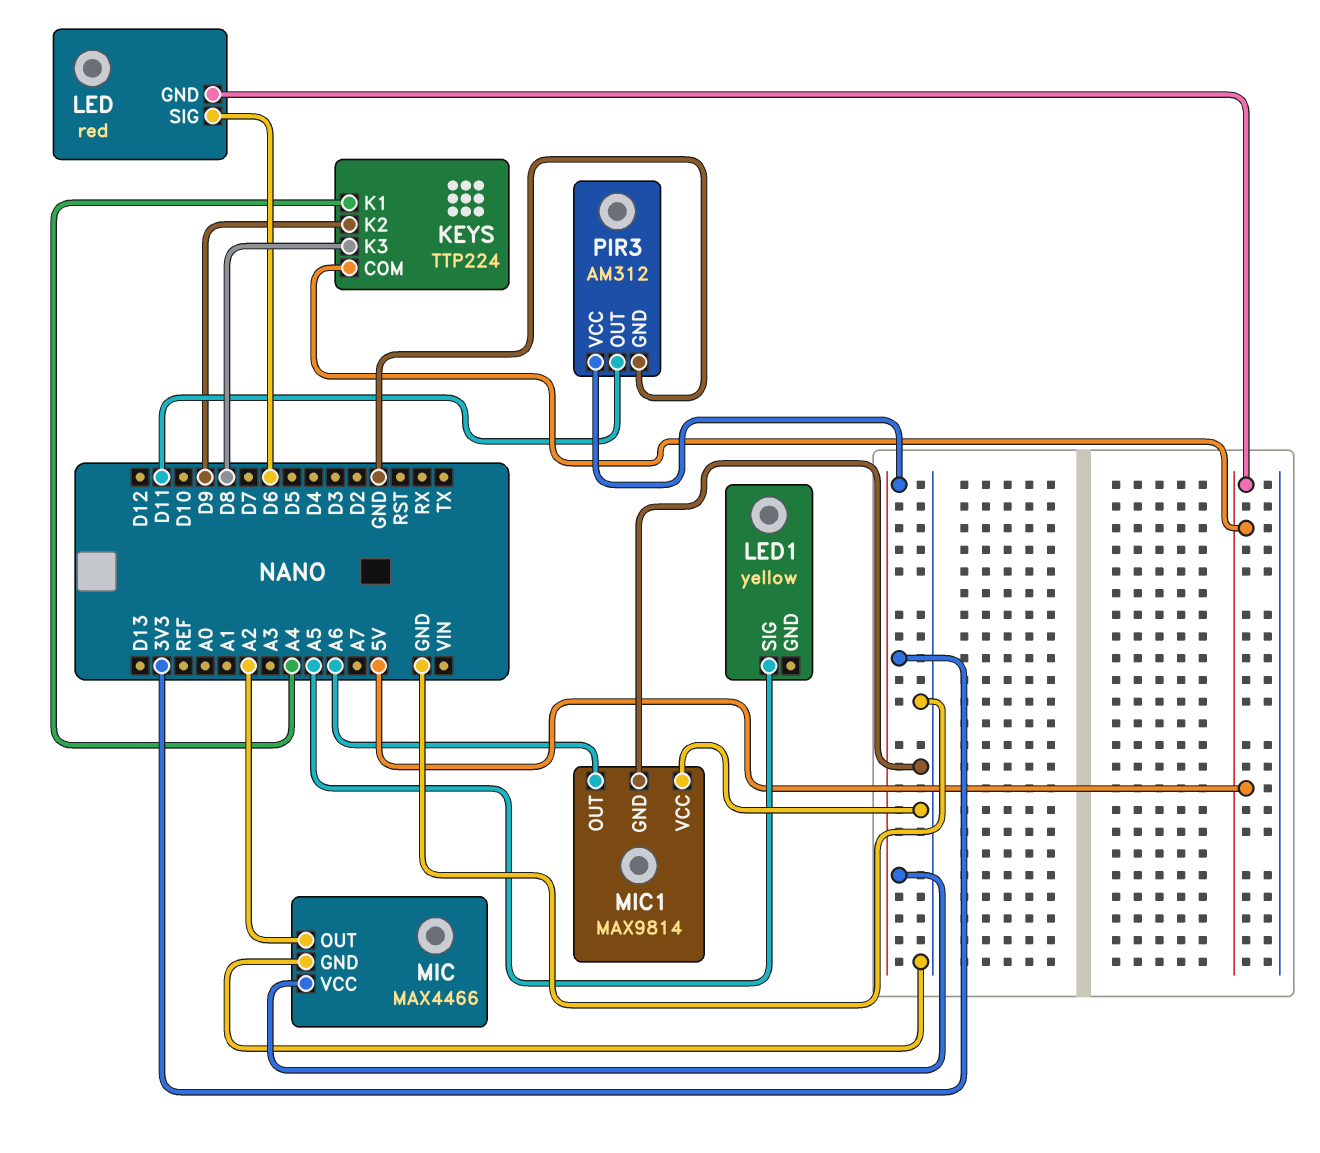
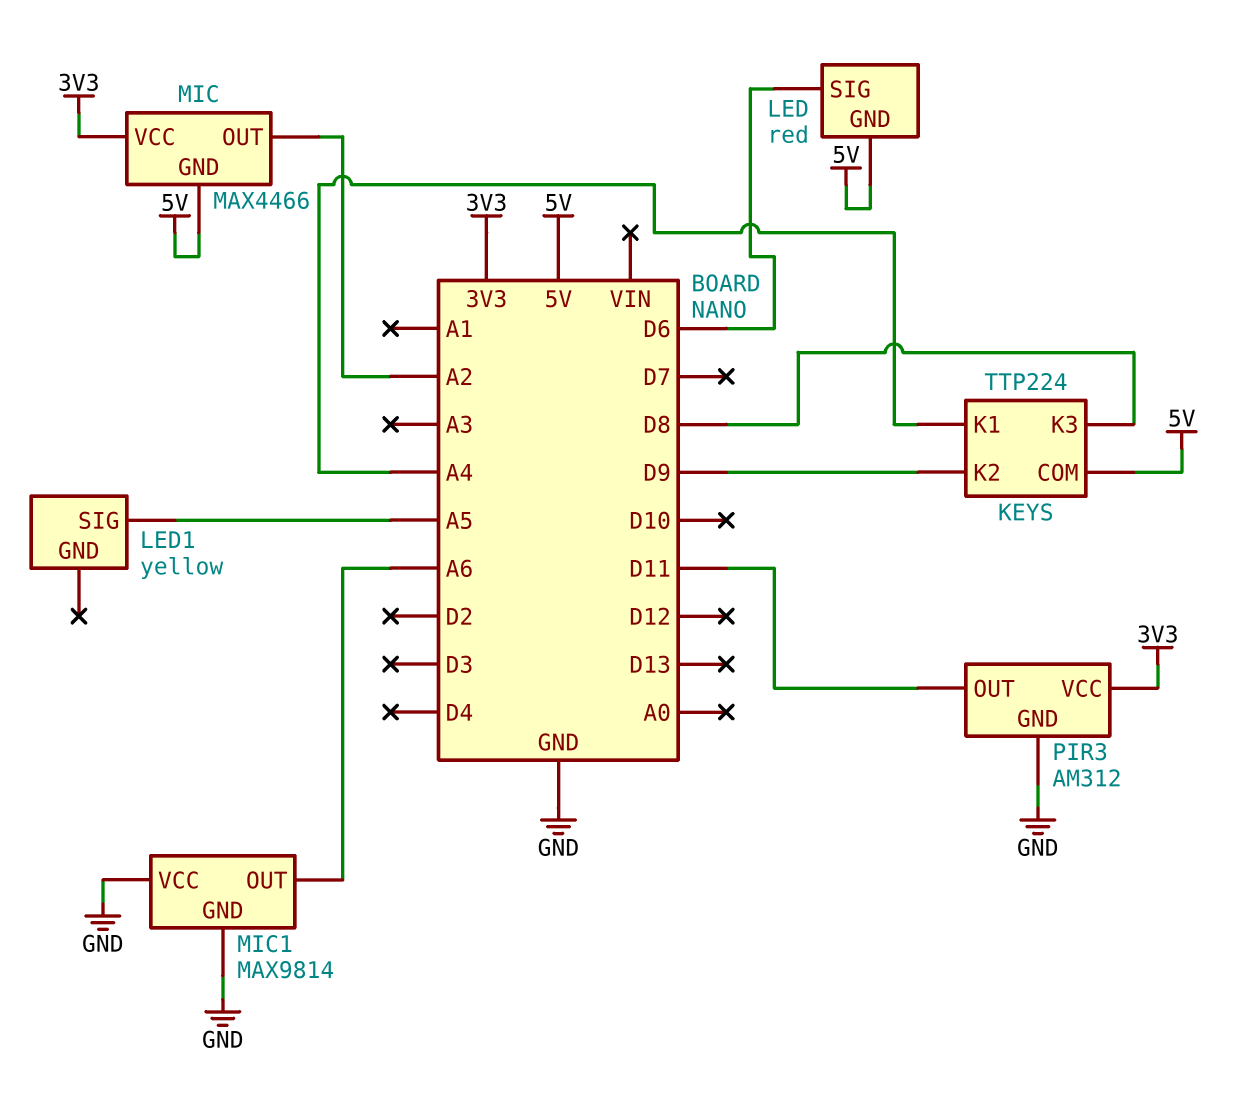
MIC pin GND: GND -> 5V

